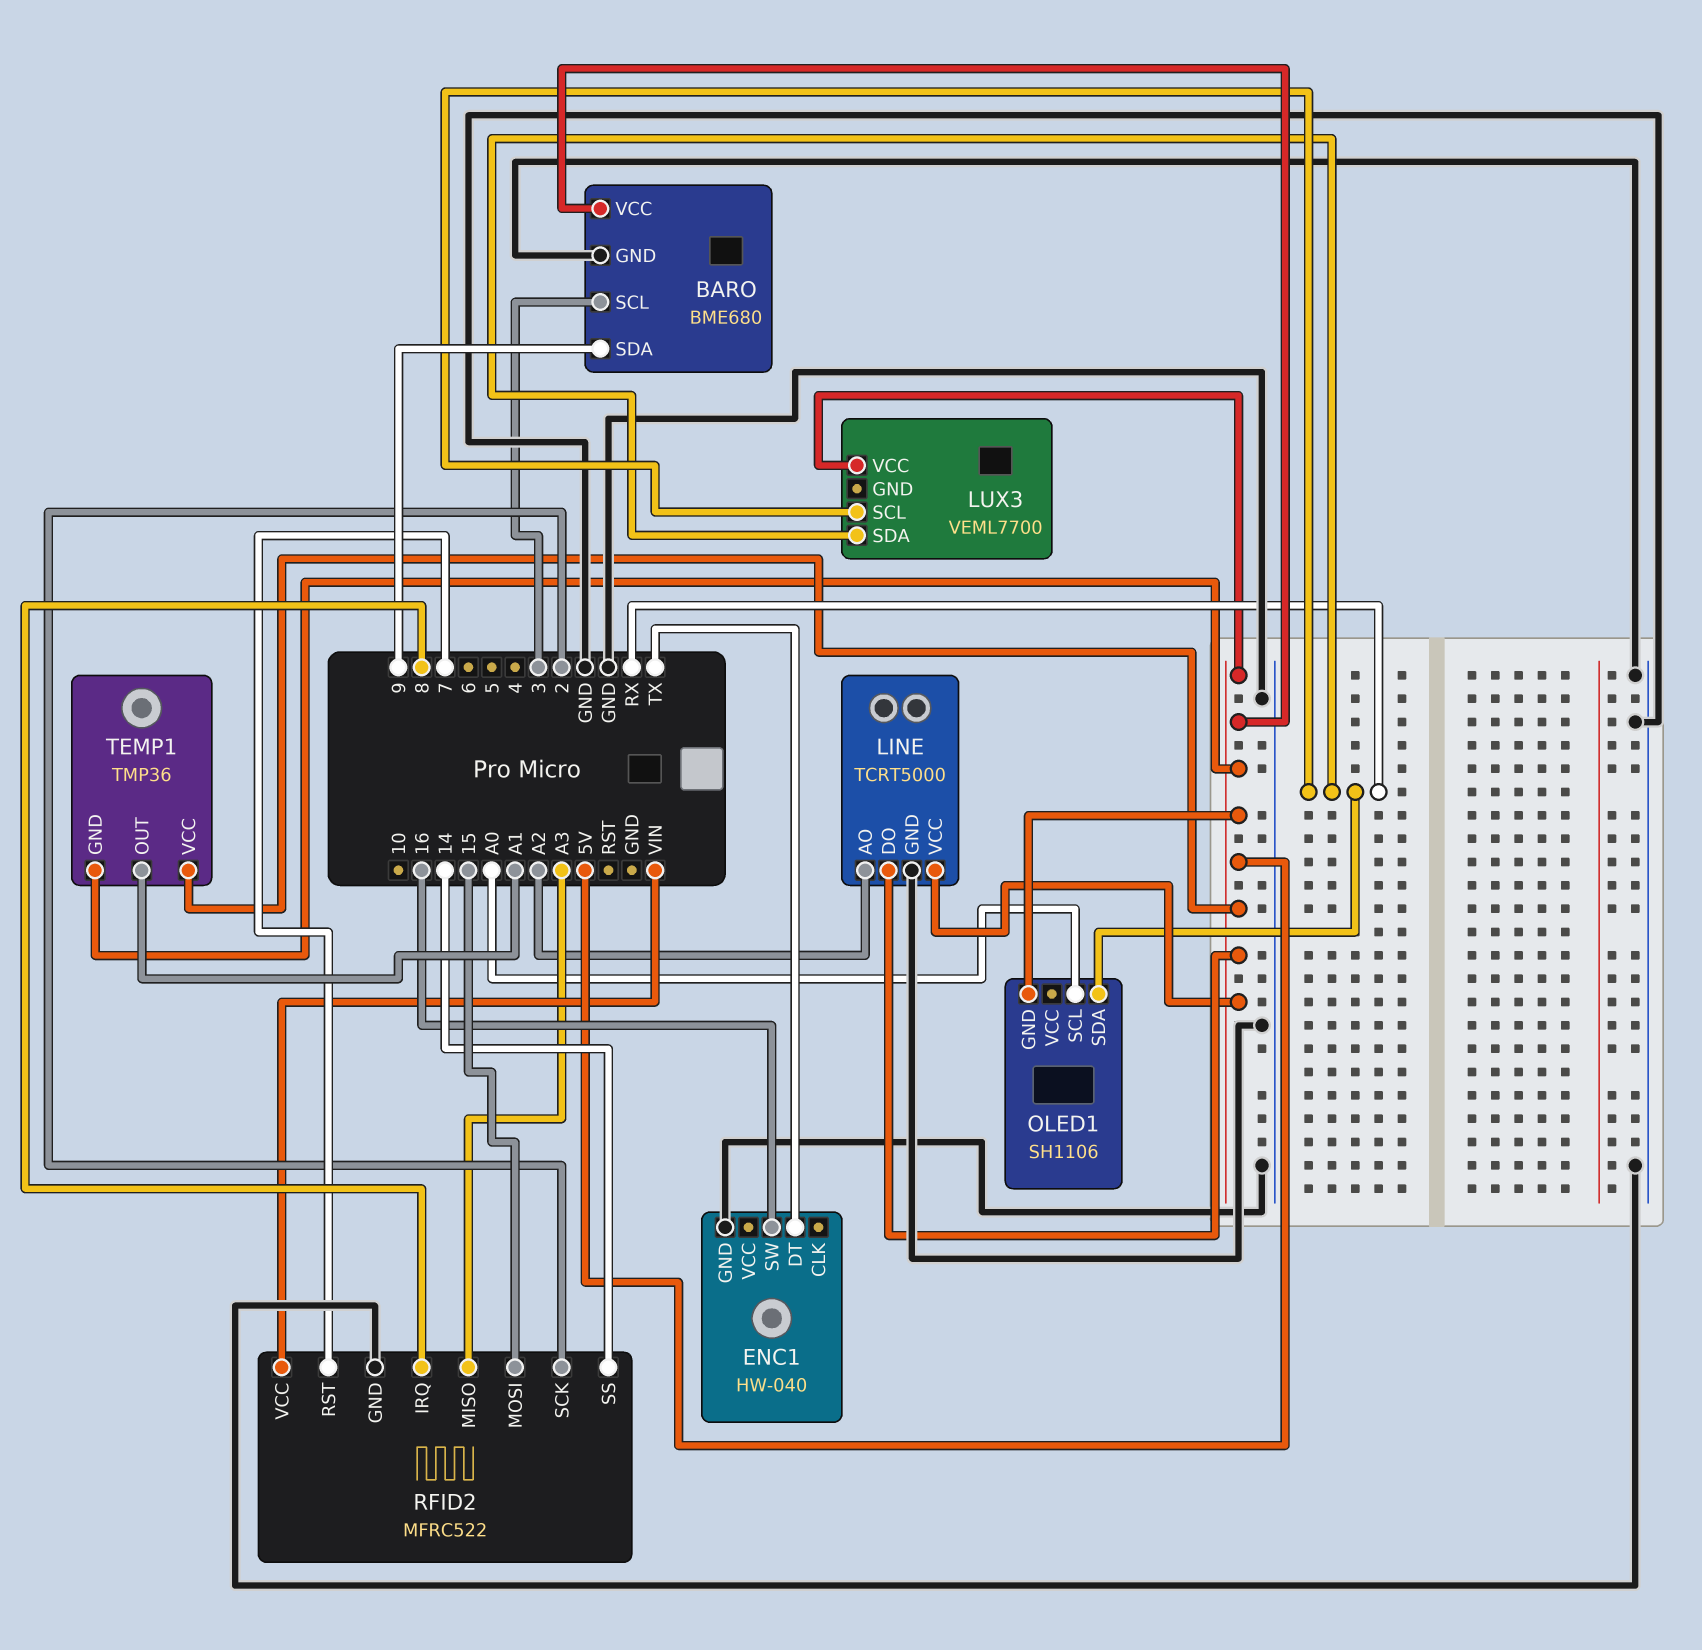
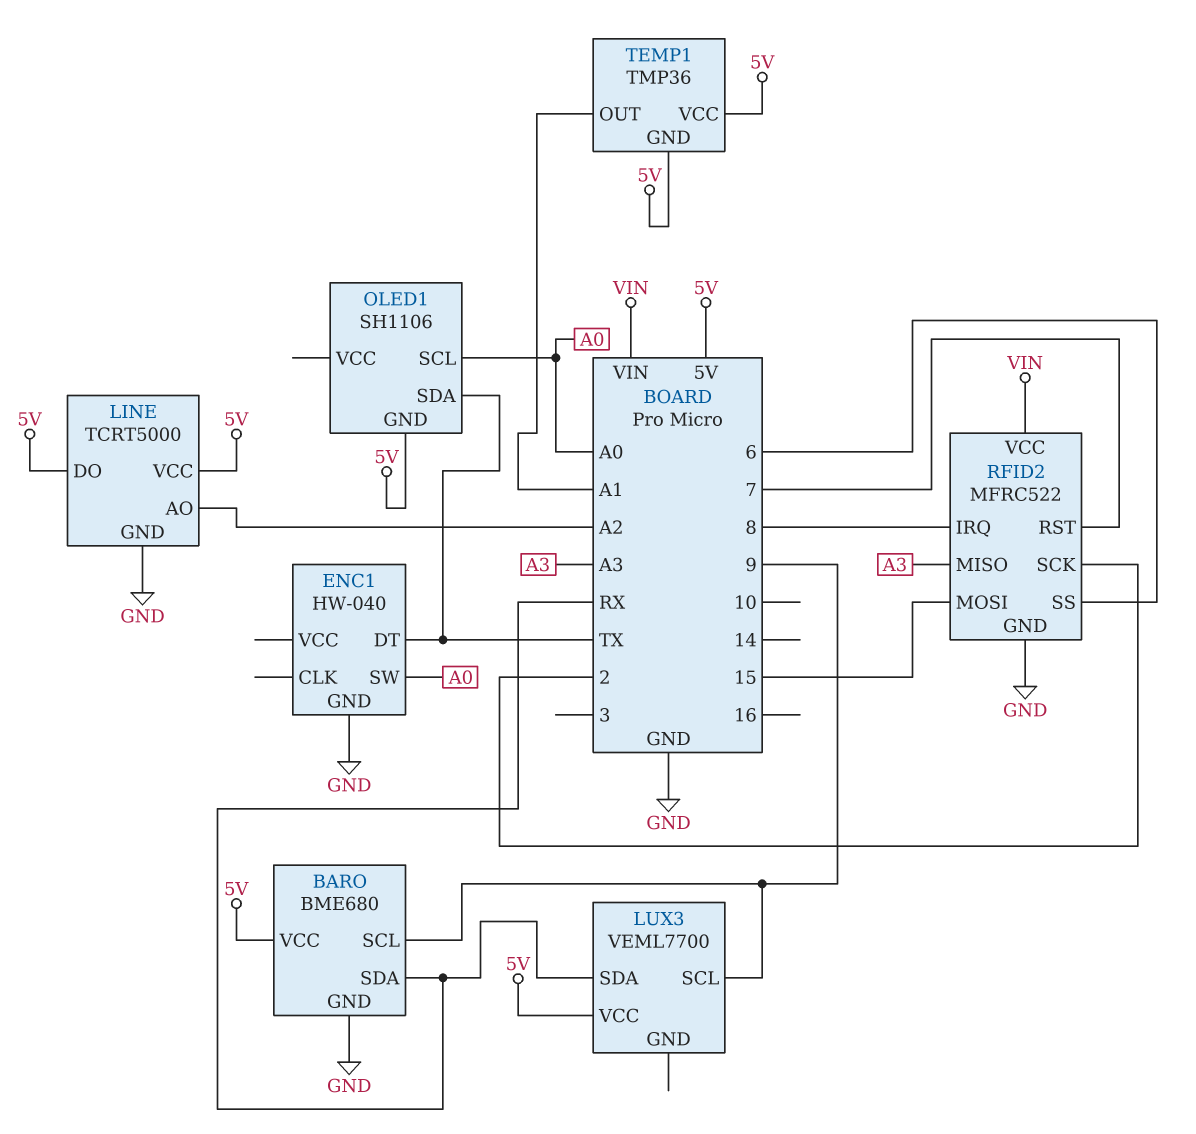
BARO pin SCL: 3 -> 9
BARO pin SDA: 9 -> RX
ENC1 pin SW: 16 -> A0
LUX3 pin SCL: RX -> 9
OLED1 pin SDA: RX -> TX
RFID2 pin SS: 14 -> 6

